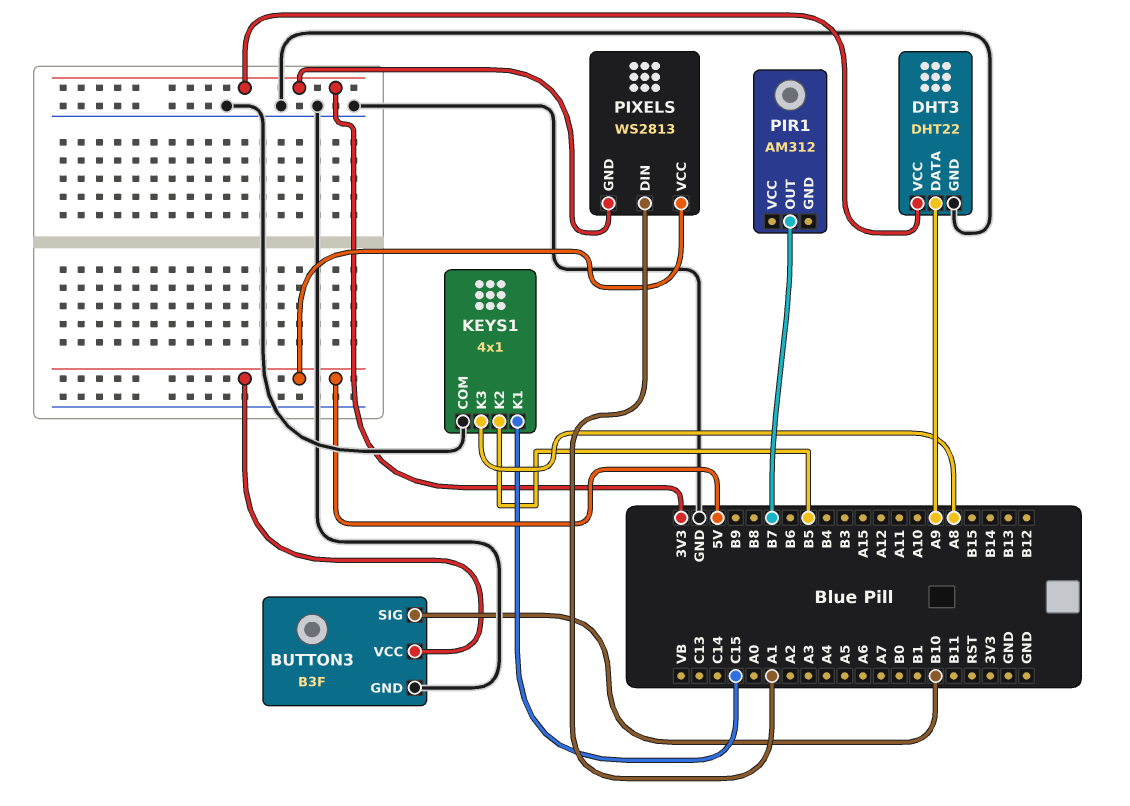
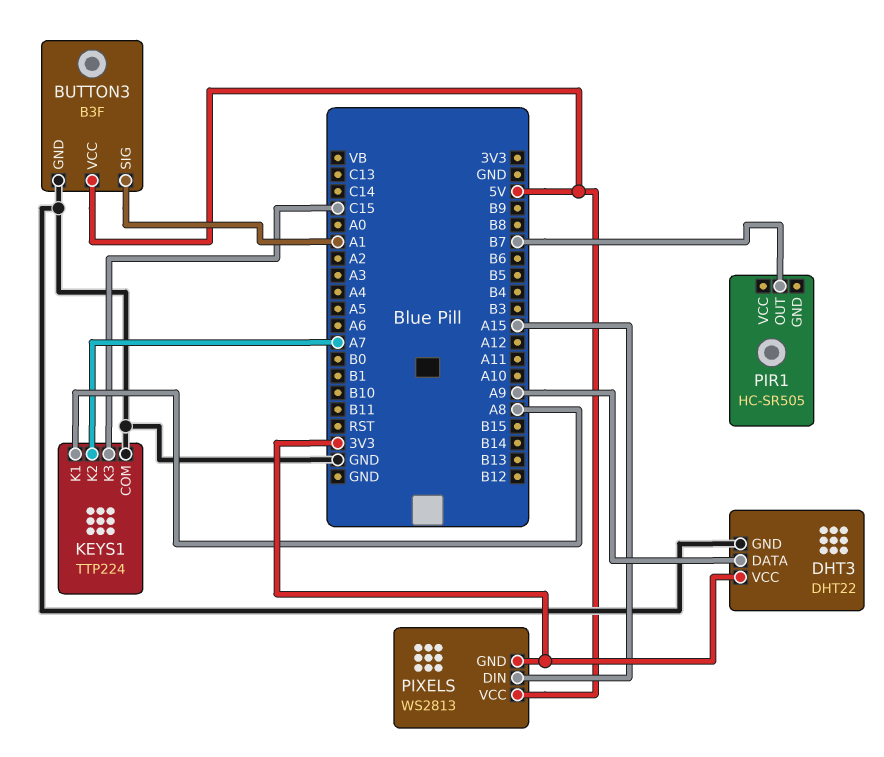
BUTTON3 pin SIG: B10 -> A1
KEYS1: 4x1 -> TTP224
KEYS1 pin K1: C15 -> A8
KEYS1 pin K2: B5 -> A7
KEYS1 pin K3: A8 -> C15
PIR1: AM312 -> HC-SR505
PIXELS pin DIN: A1 -> A15

